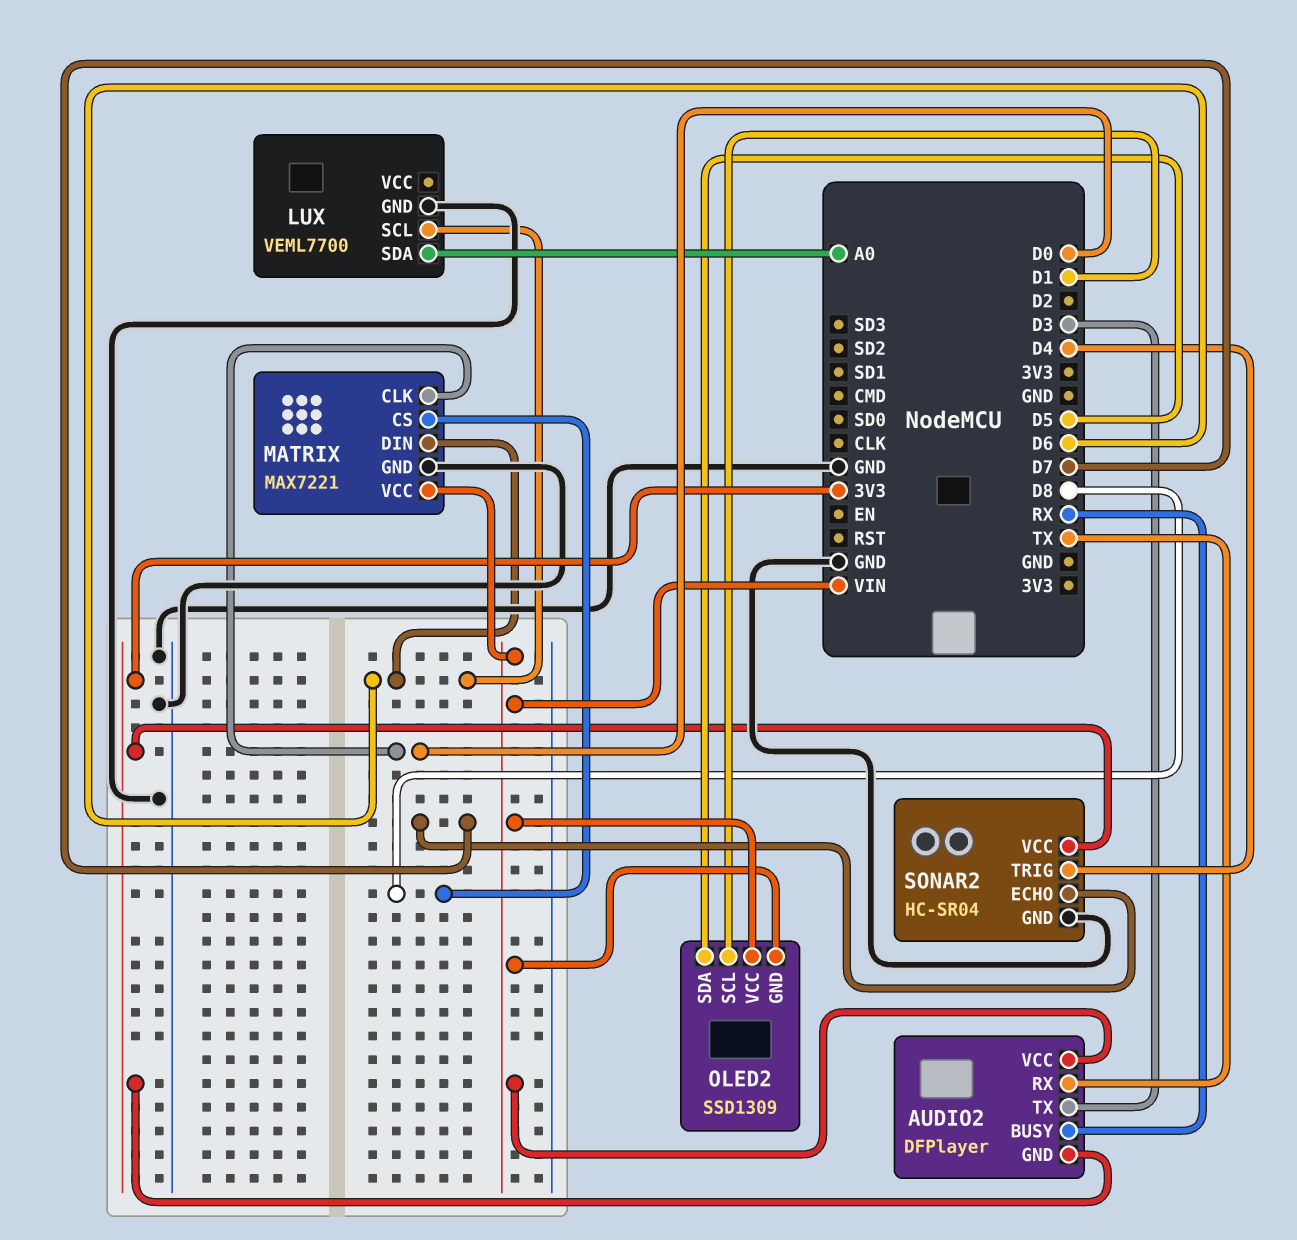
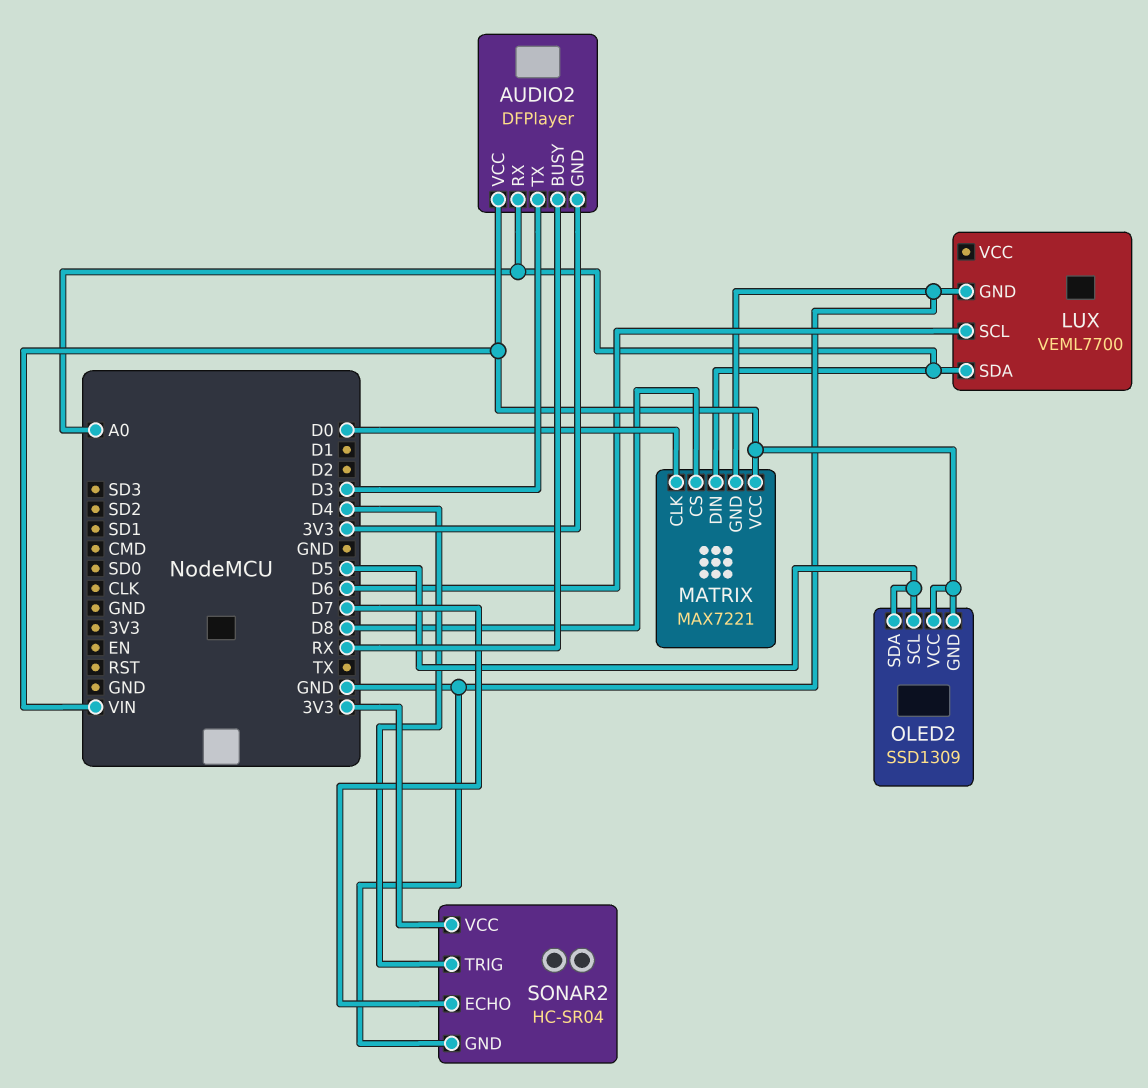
AUDIO2 pin RX: TX -> A0
MATRIX pin DIN: D6 -> A0
OLED2 pin SCL: D1 -> D5

